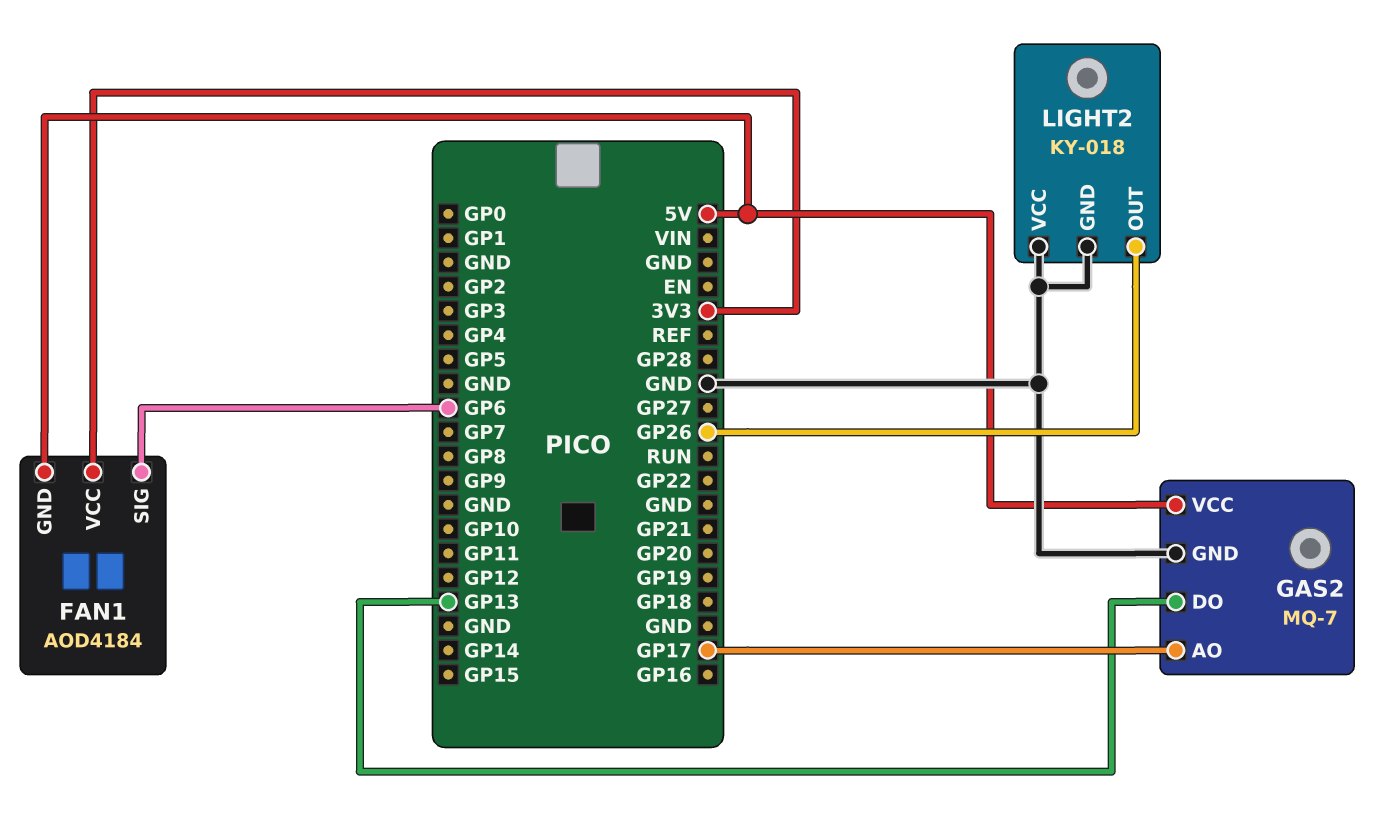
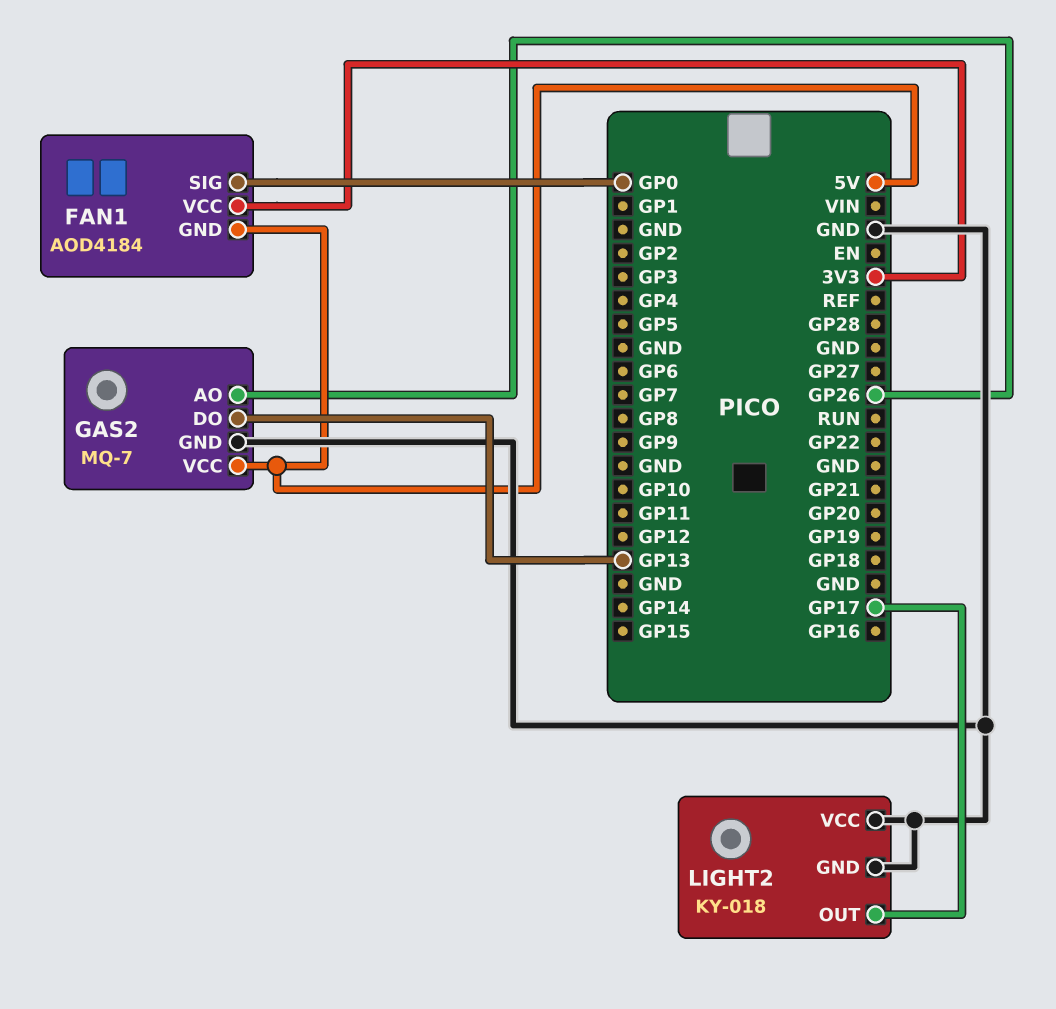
FAN1 pin SIG: GP6 -> GP0
GAS2 pin AO: GP17 -> GP26
LIGHT2 pin OUT: GP26 -> GP17

